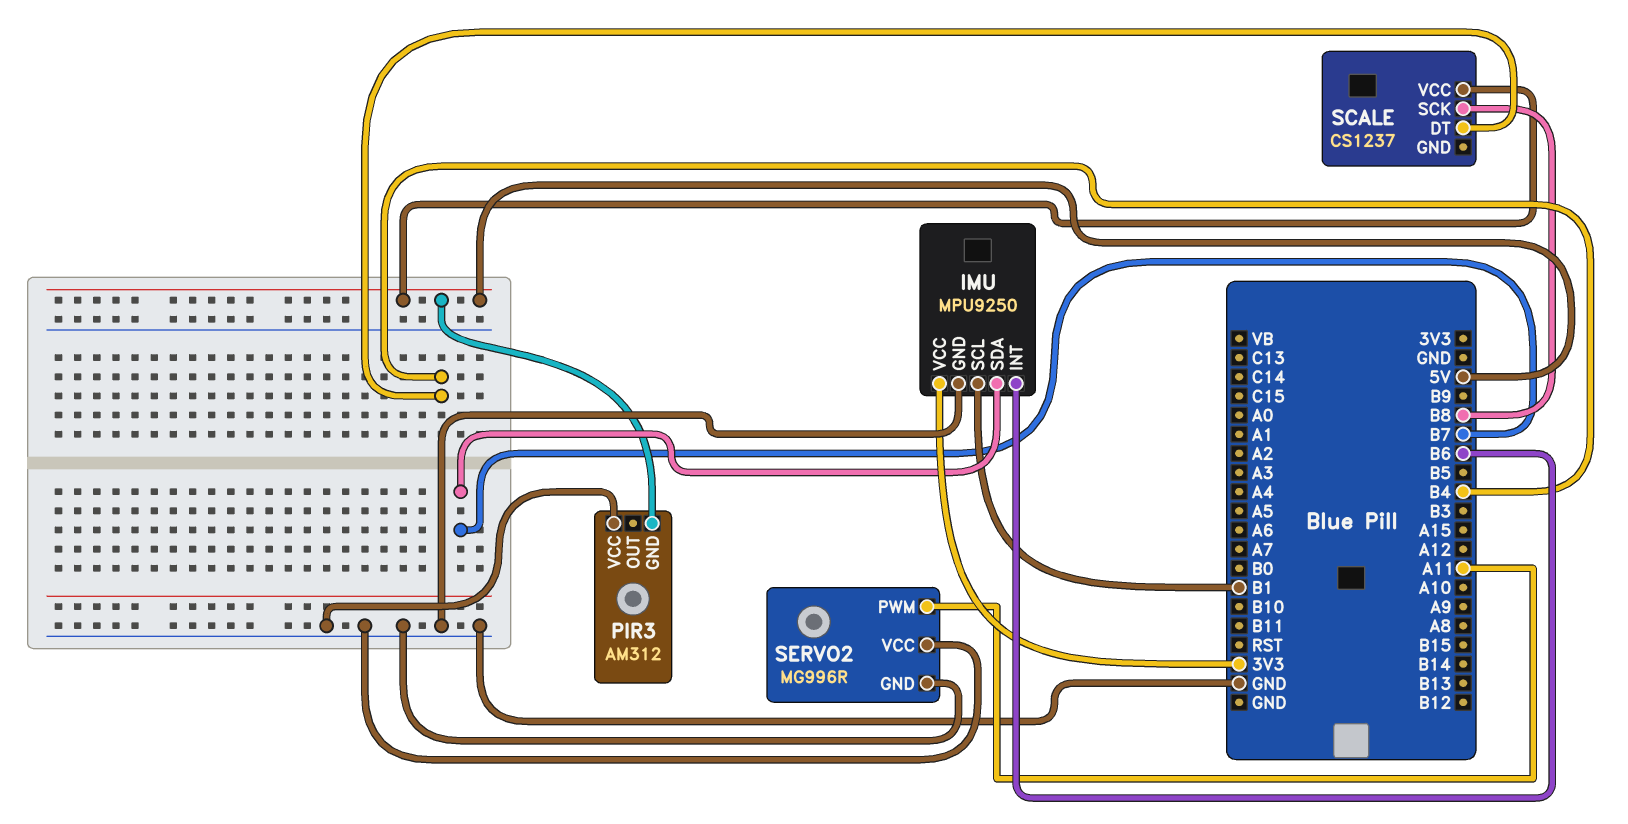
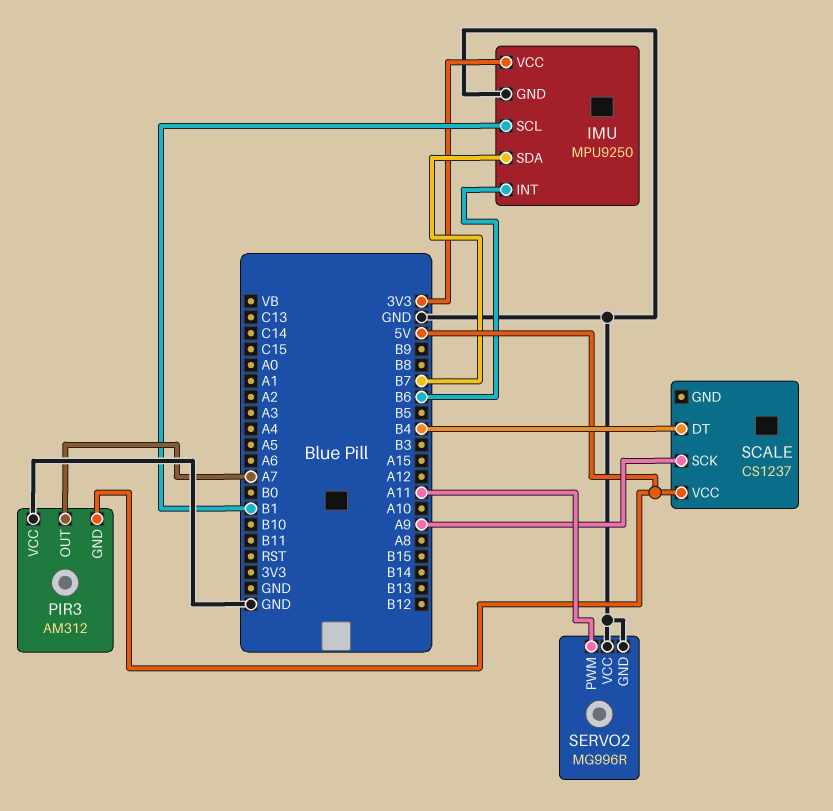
PIR3 pin OUT: none -> A7
SCALE pin SCK: B8 -> A9

